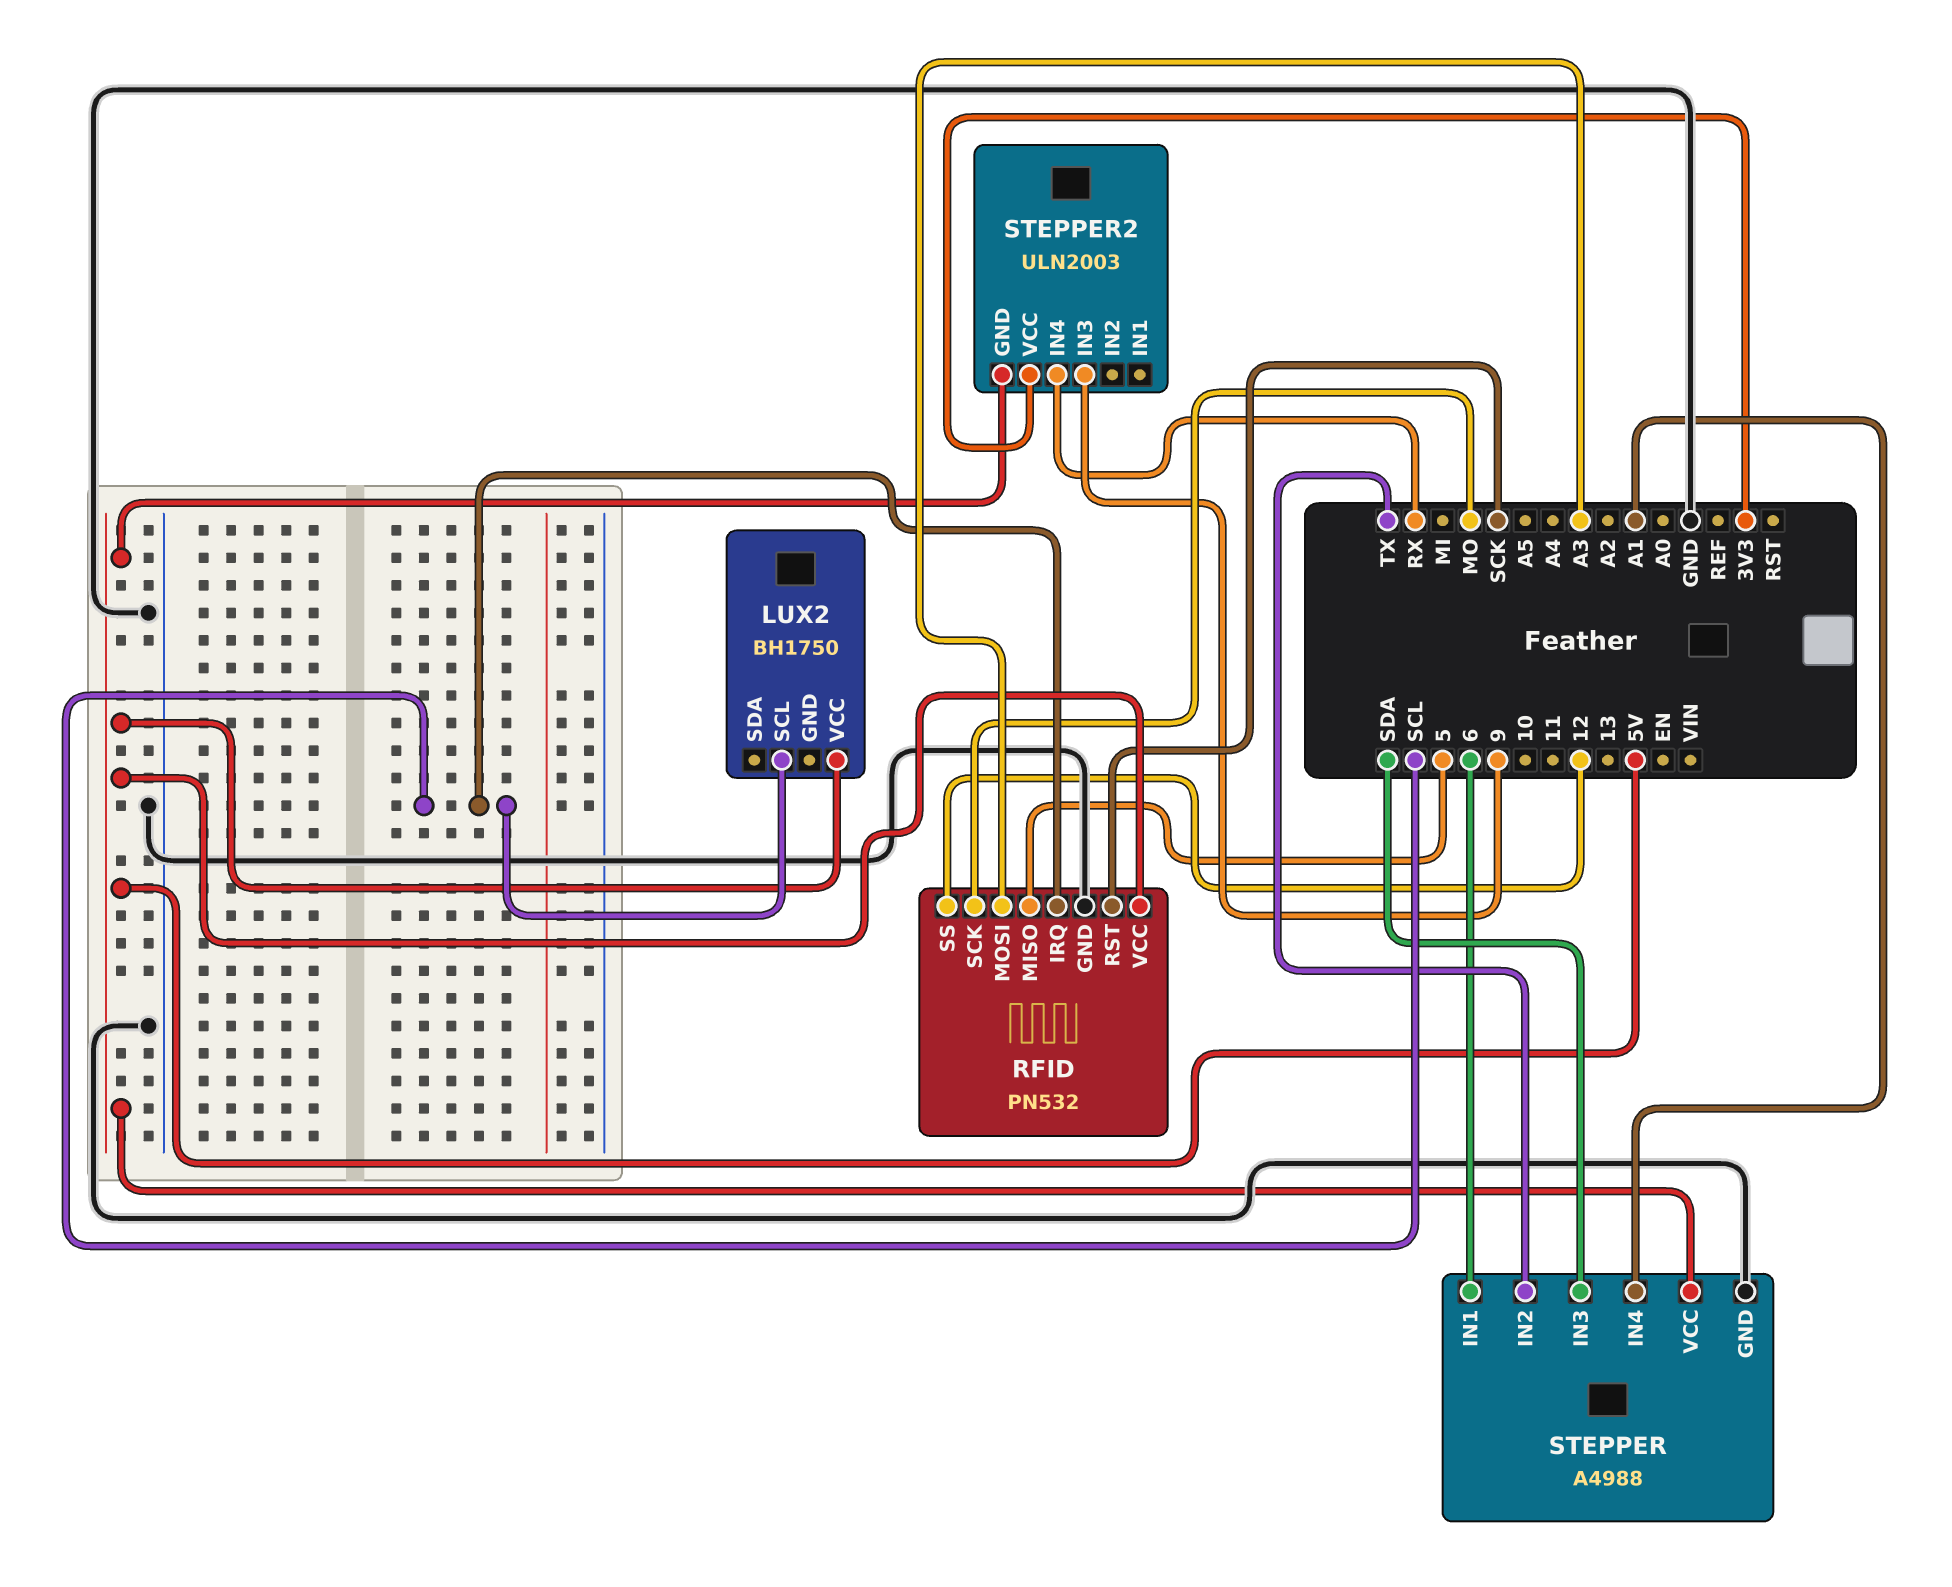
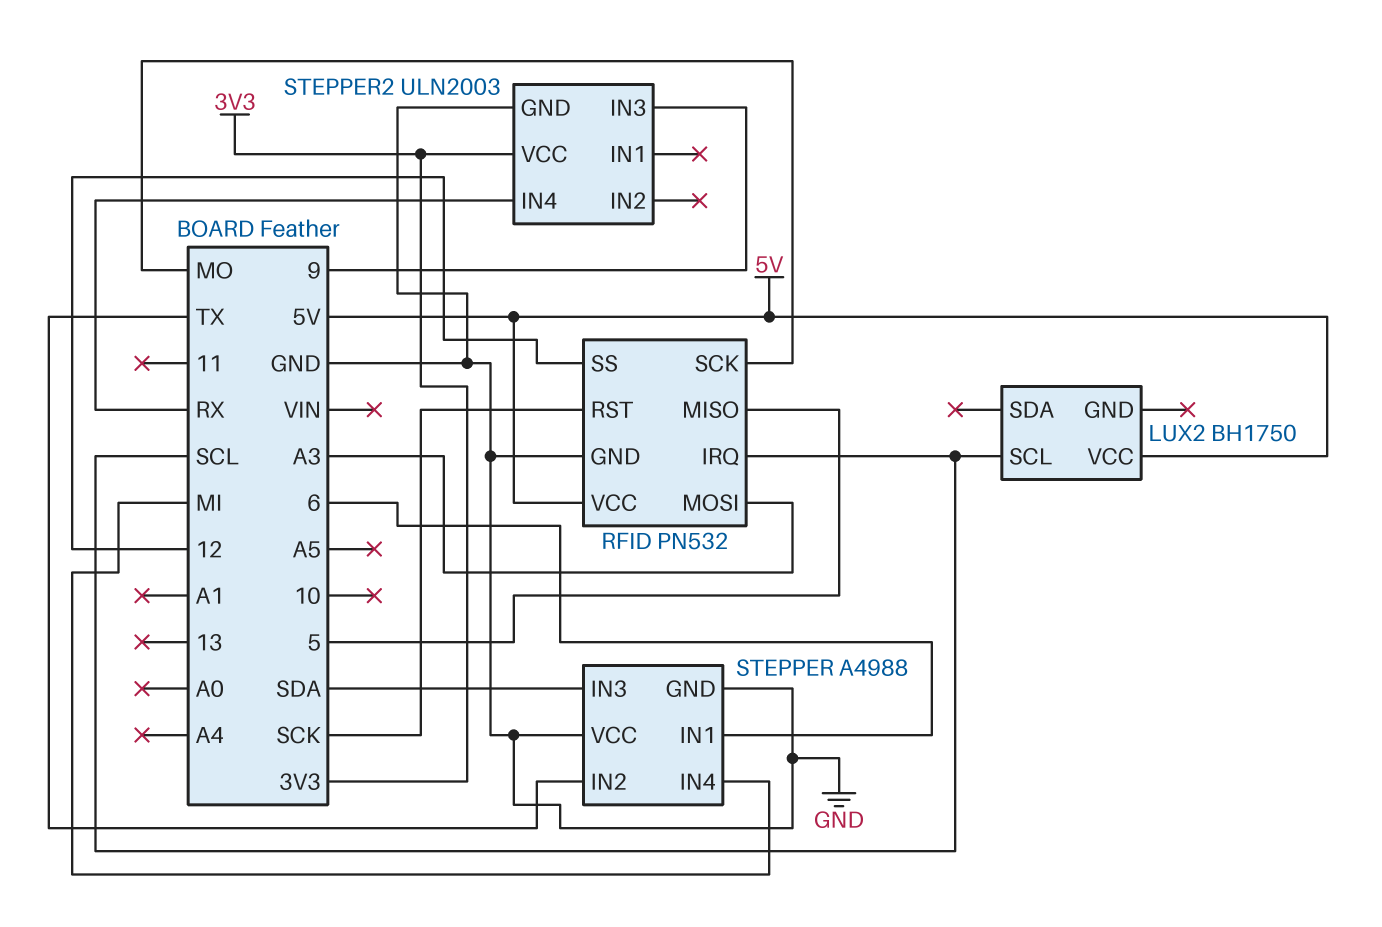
STEPPER pin IN4: A1 -> MI
STEPPER pin VCC: 5V -> GND
STEPPER2 pin GND: 5V -> GND

